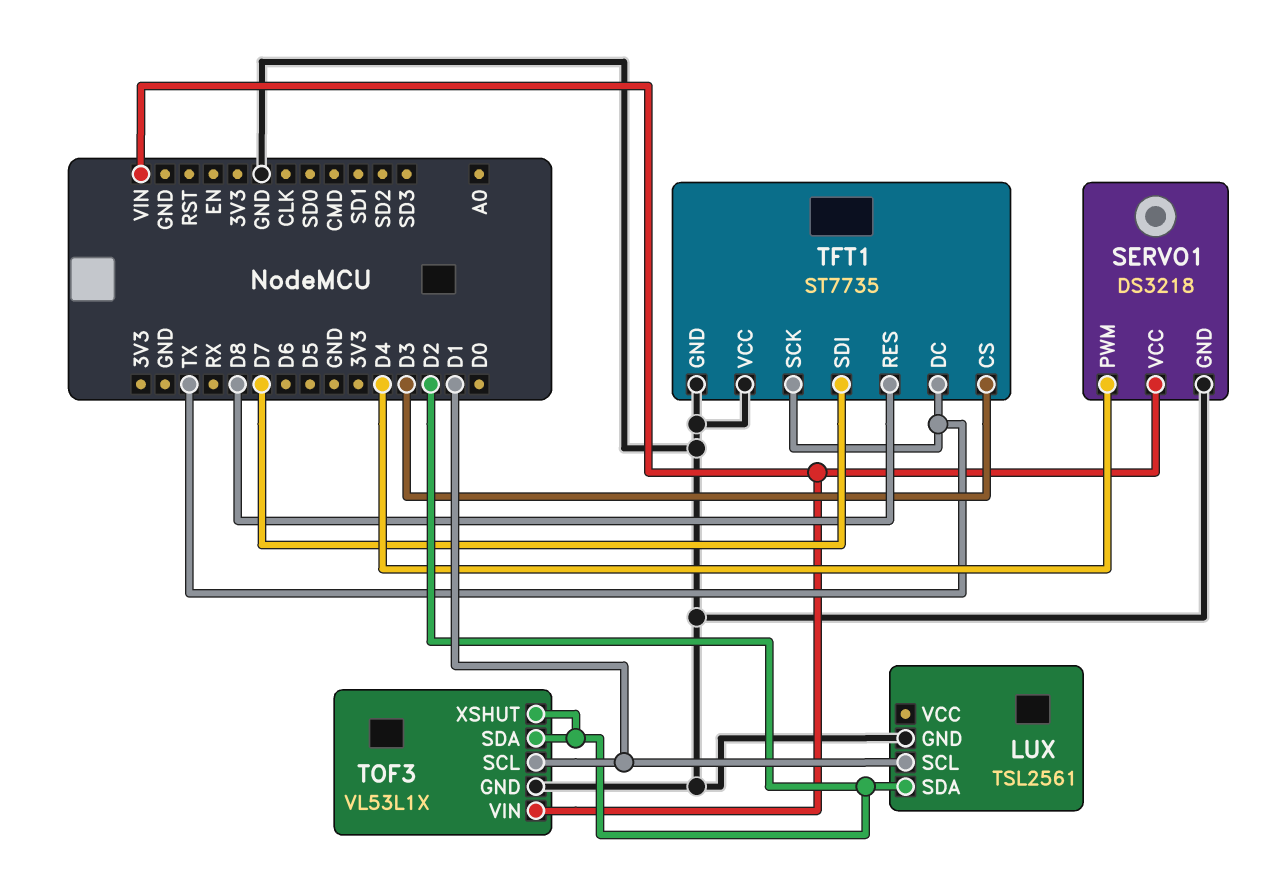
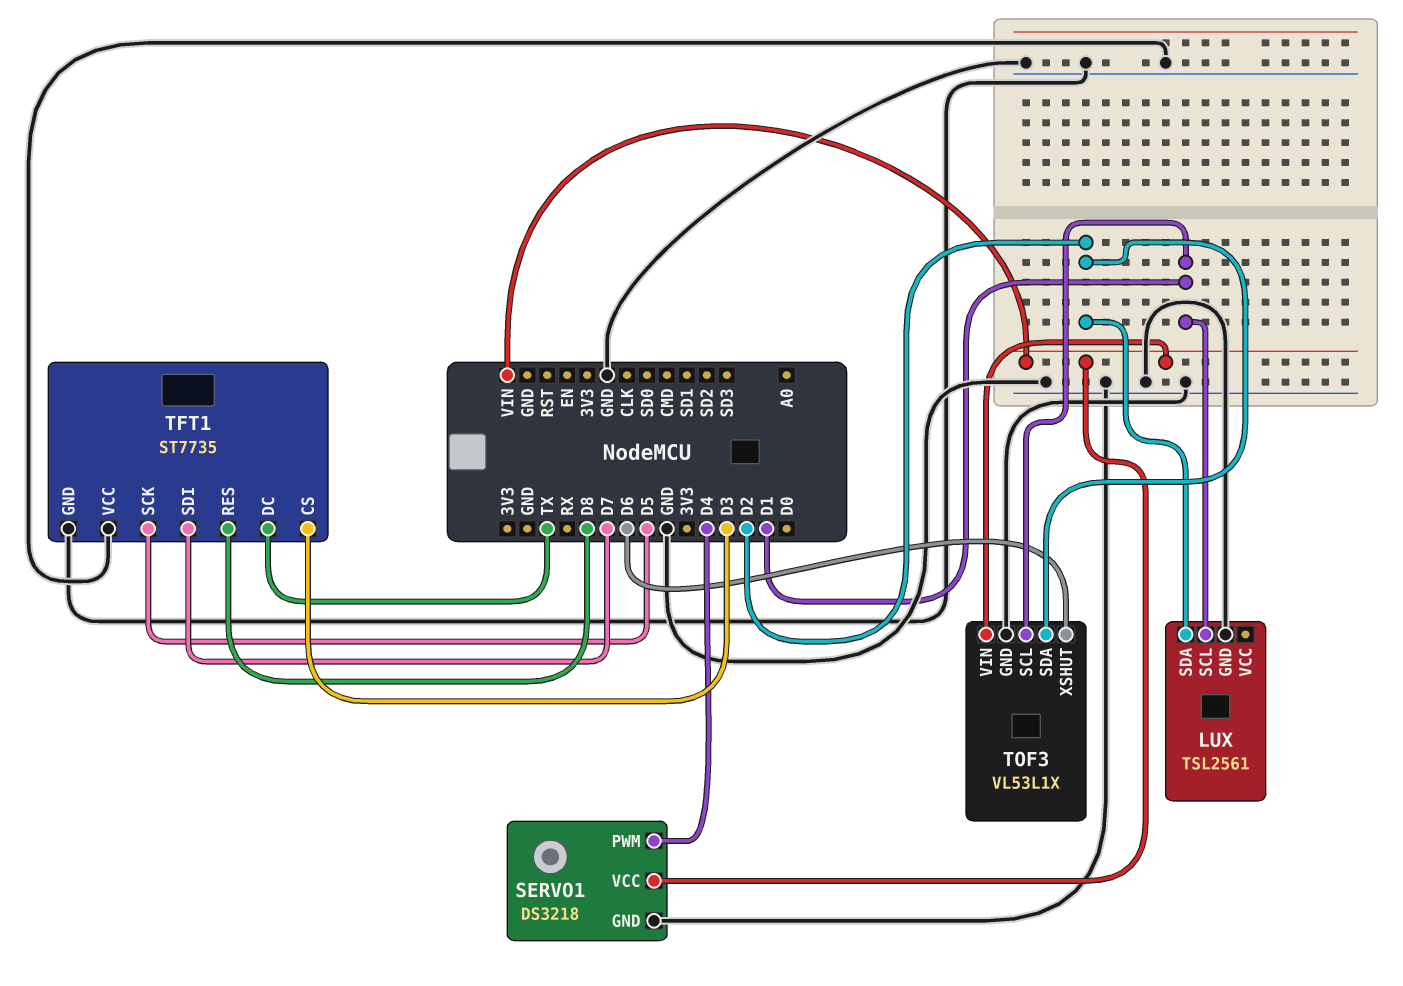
TFT1 pin SCK: TX -> D5
TOF3 pin XSHUT: D2 -> D6

